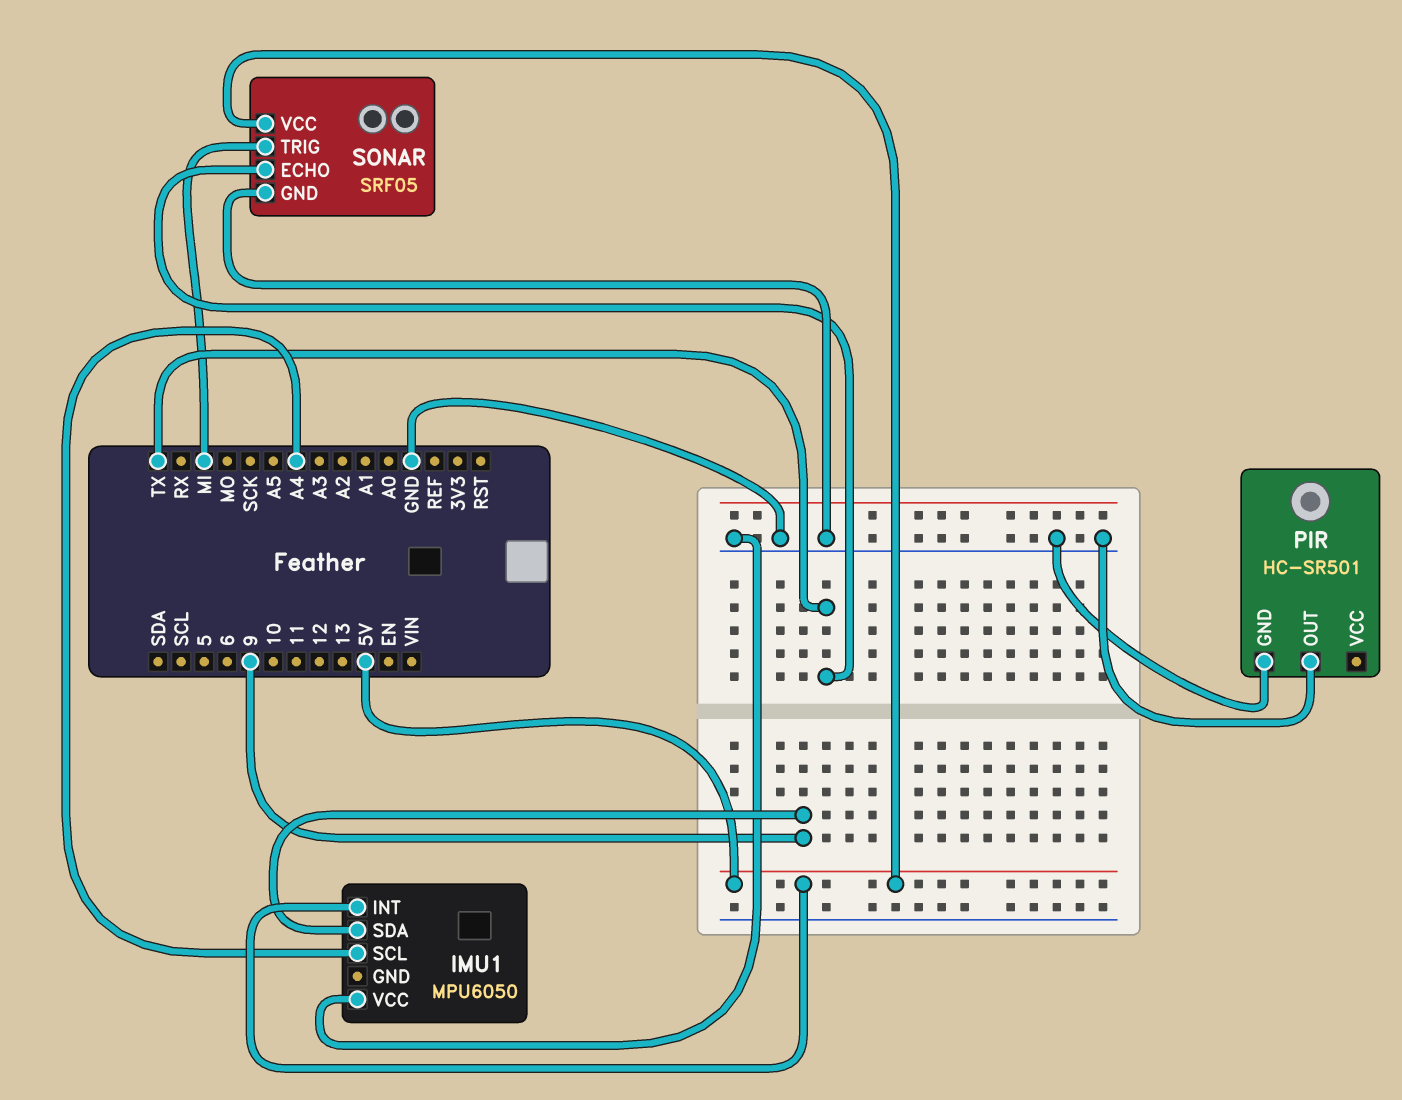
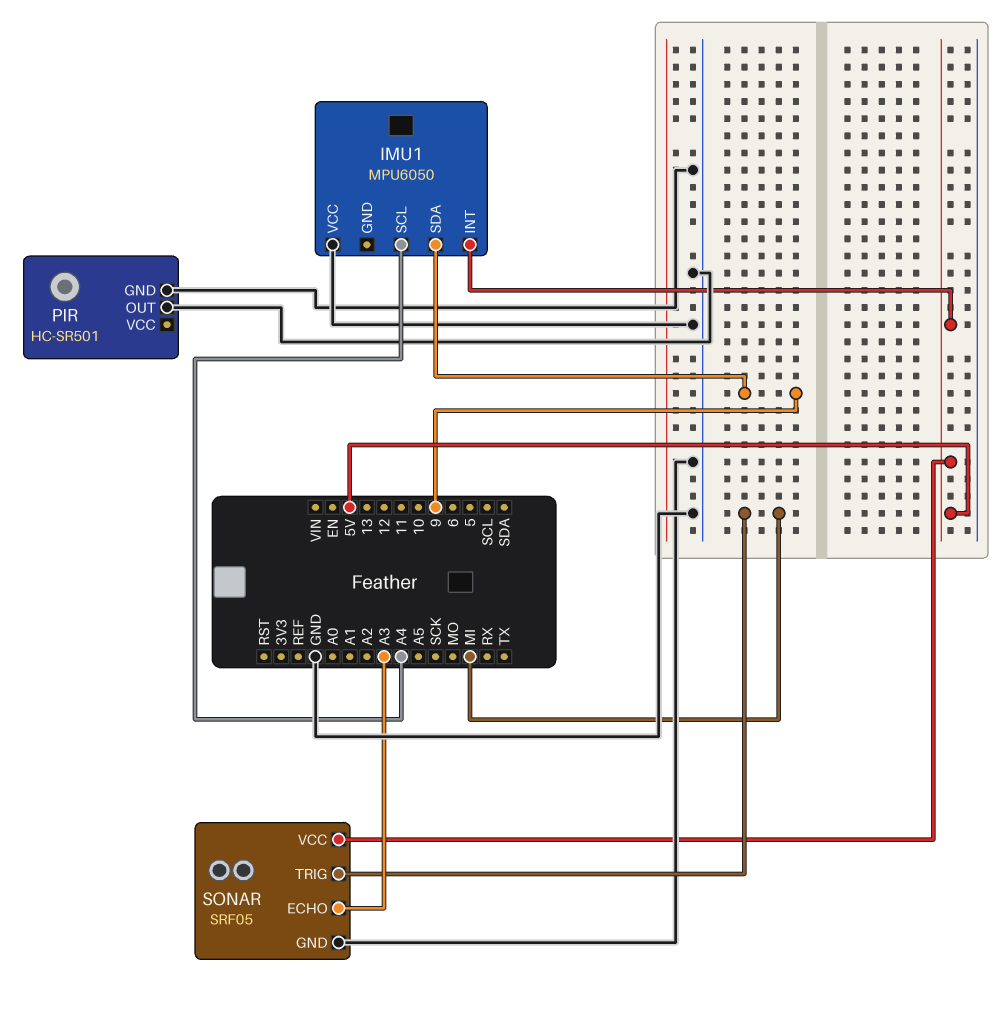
SONAR pin ECHO: TX -> A3

